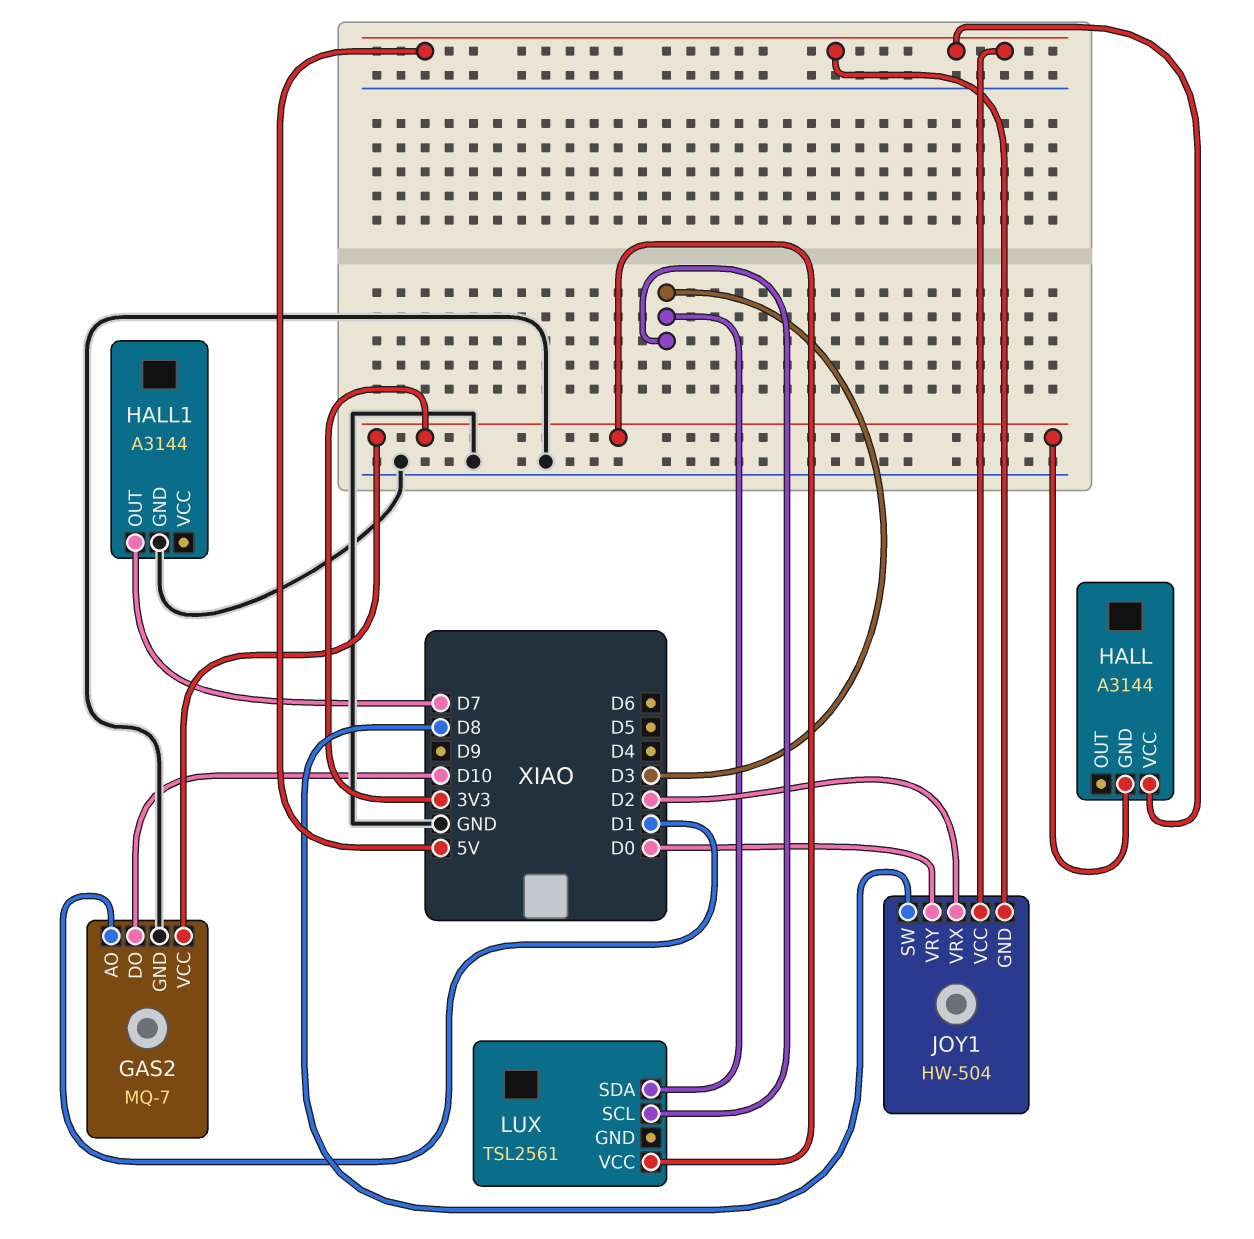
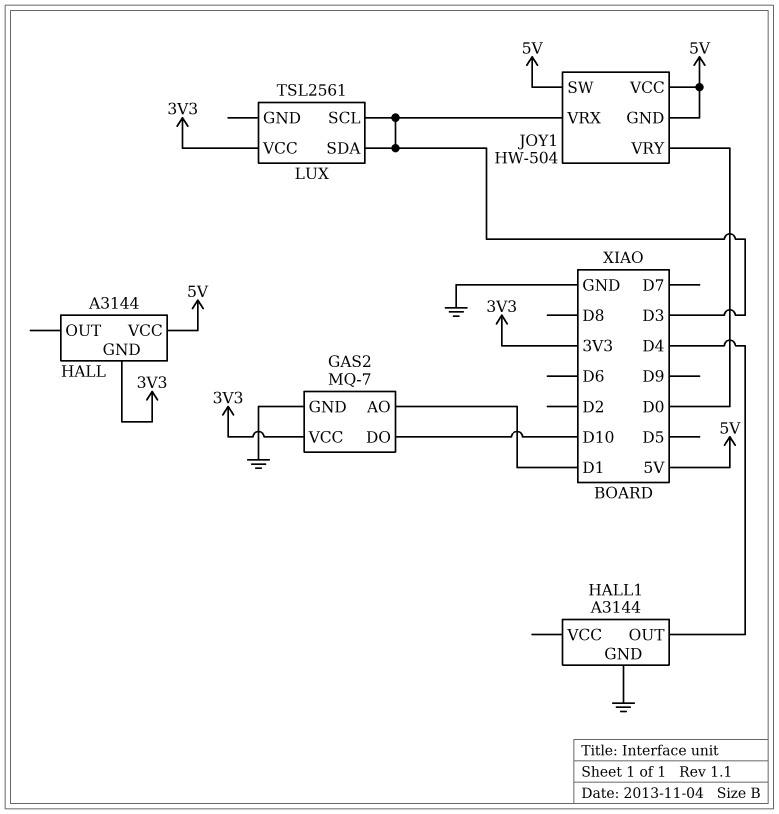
HALL1 pin OUT: D7 -> D4
JOY1 pin SW: D8 -> 5V
JOY1 pin VRX: D2 -> D3

